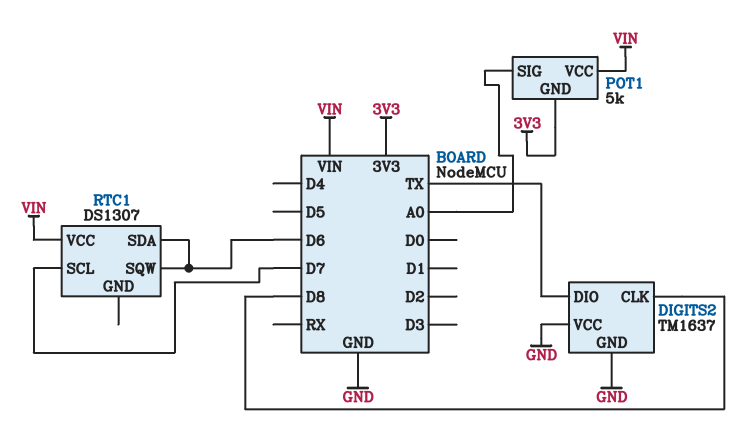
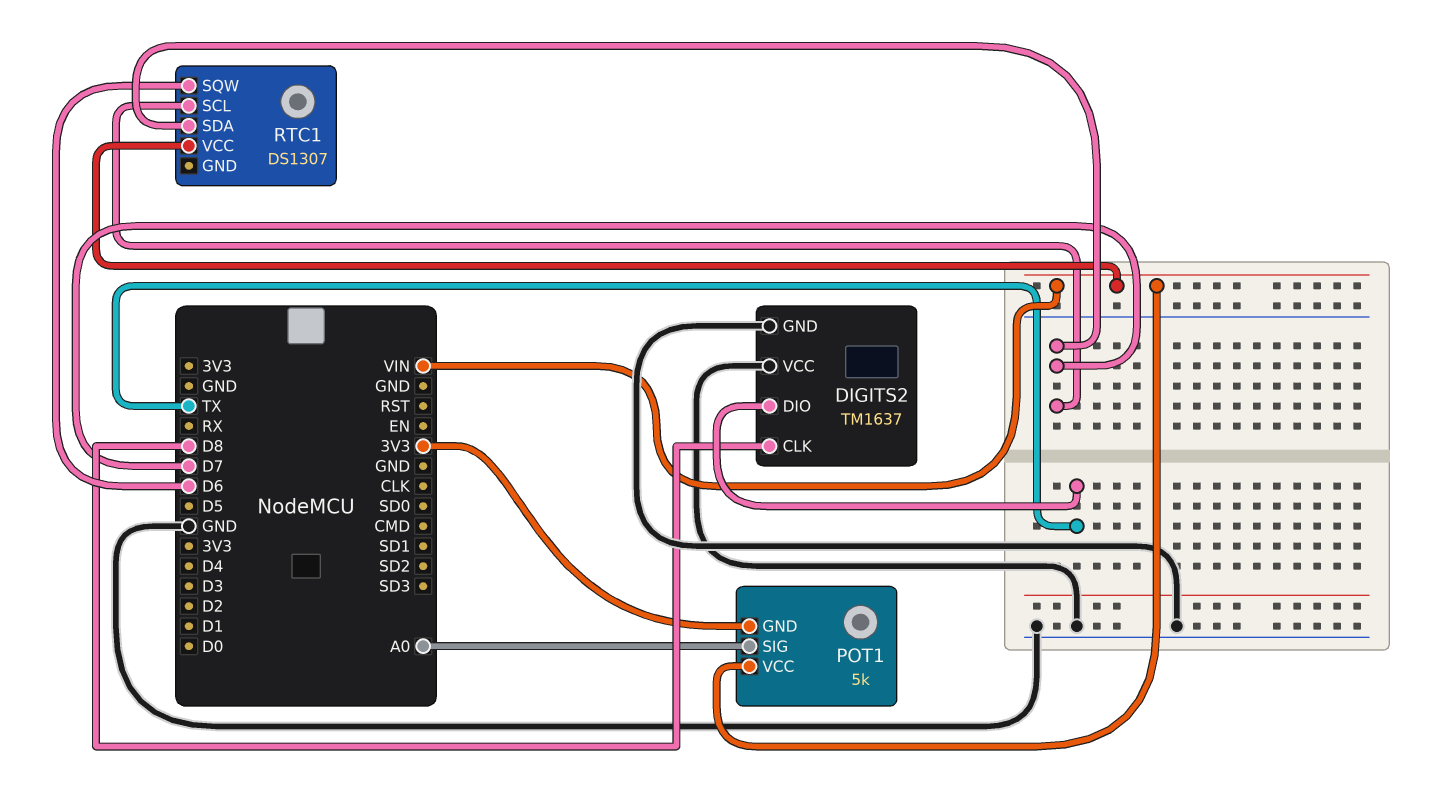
RTC1 pin SDA: D6 -> D7

